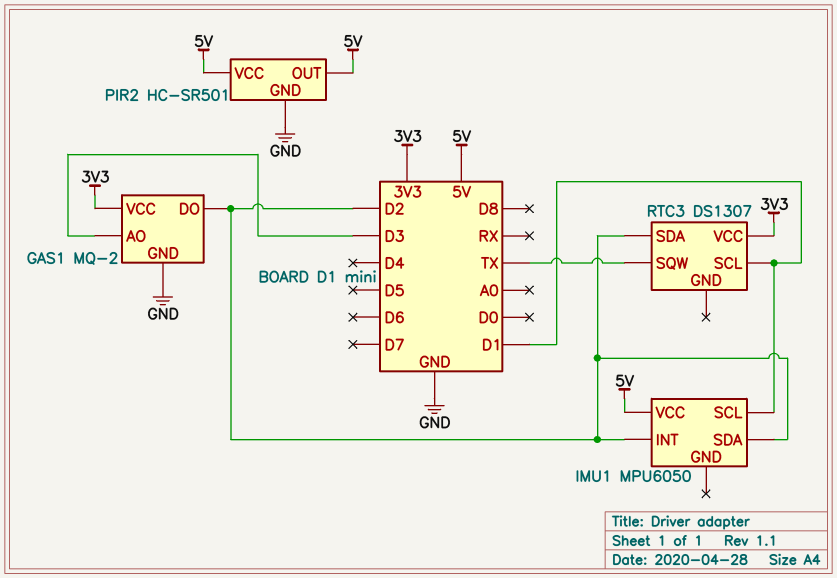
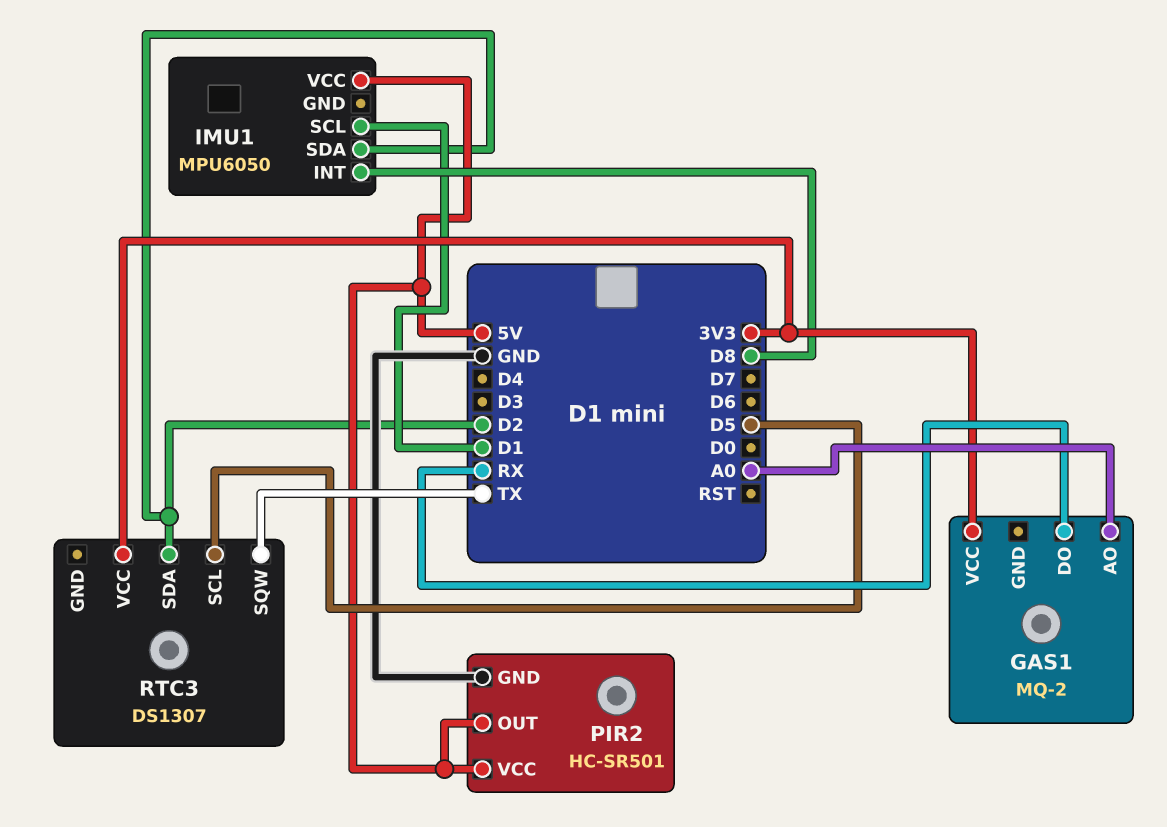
GAS1 pin AO: D3 -> A0
GAS1 pin DO: D2 -> RX
GAS1 pin GND: GND -> none
IMU1 pin INT: D2 -> D8
RTC3 pin SCL: D1 -> D5

